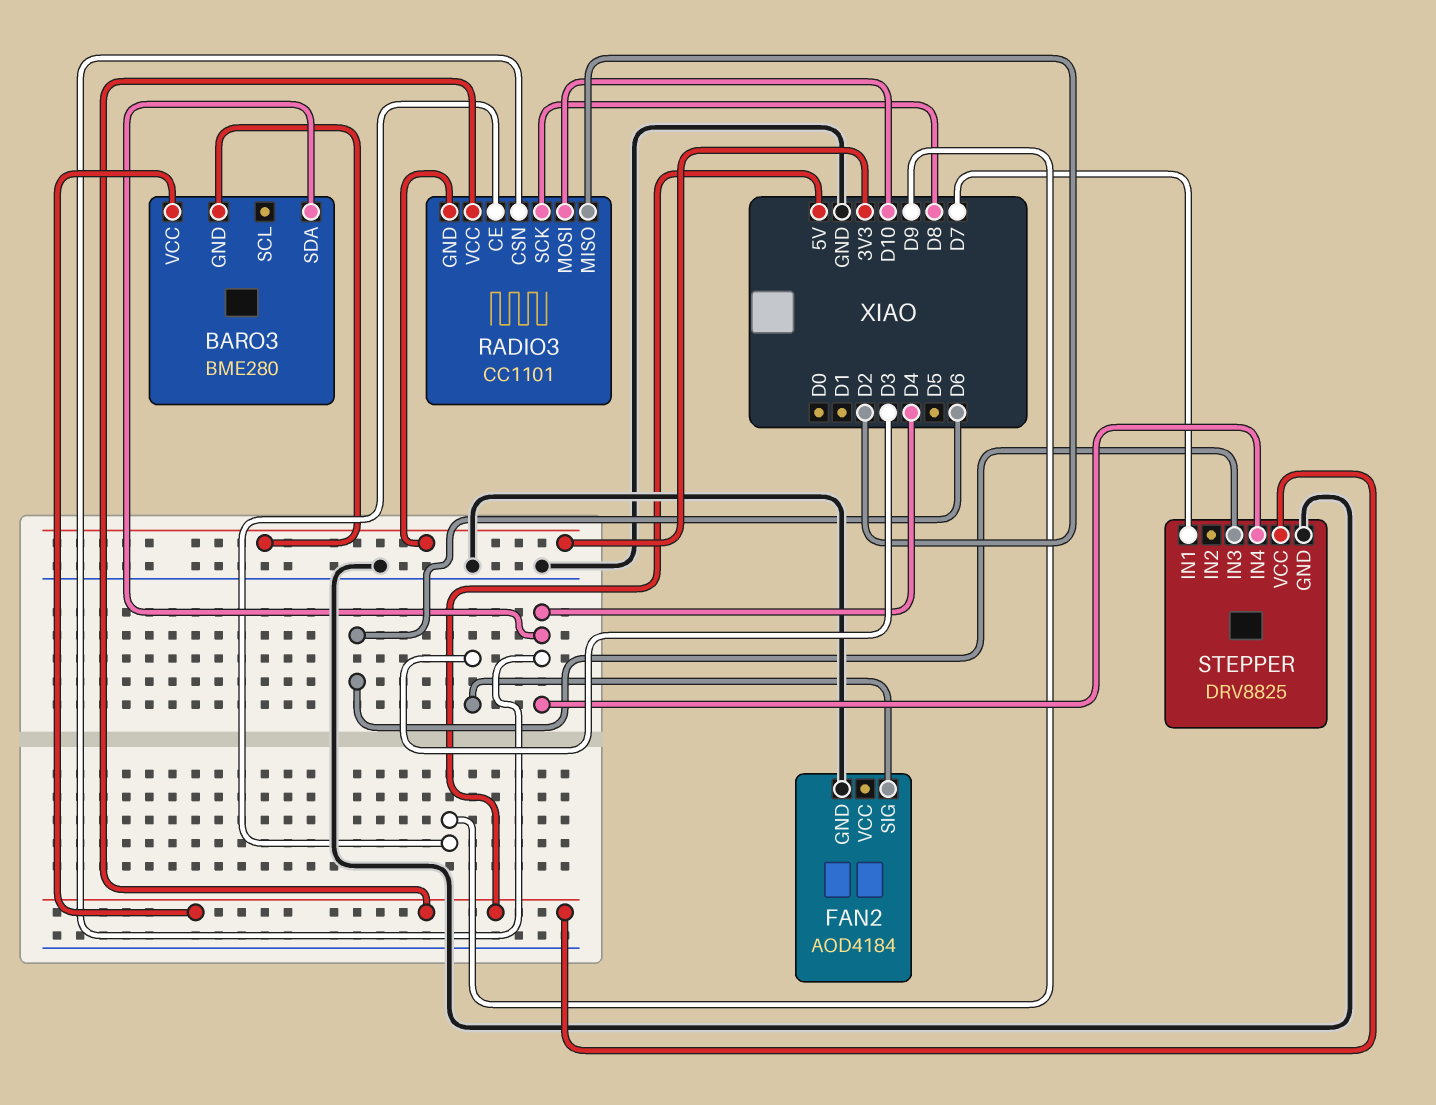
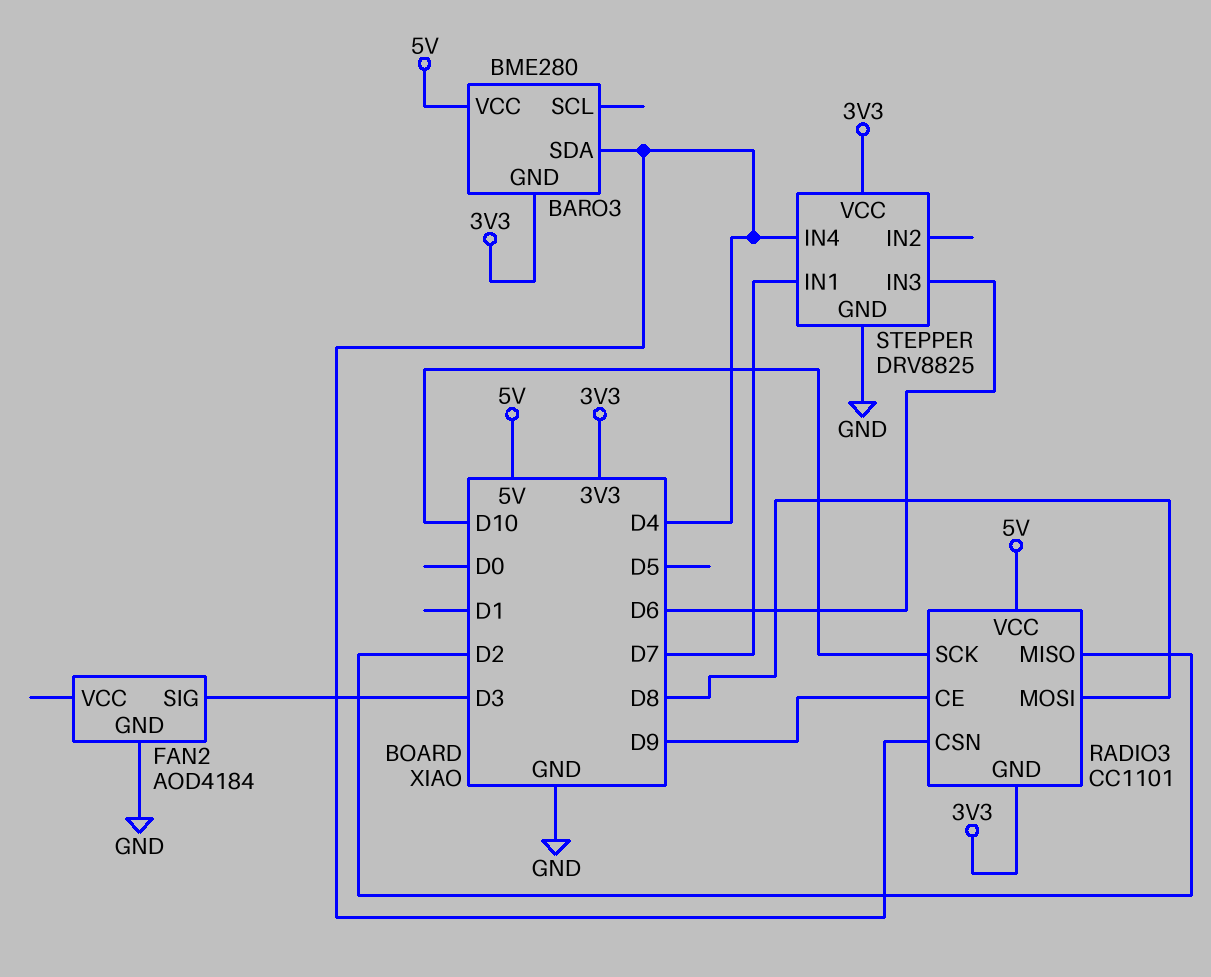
RADIO3 pin MOSI: D10 -> D8
RADIO3 pin SCK: D8 -> D10
STEPPER pin VCC: 5V -> 3V3

